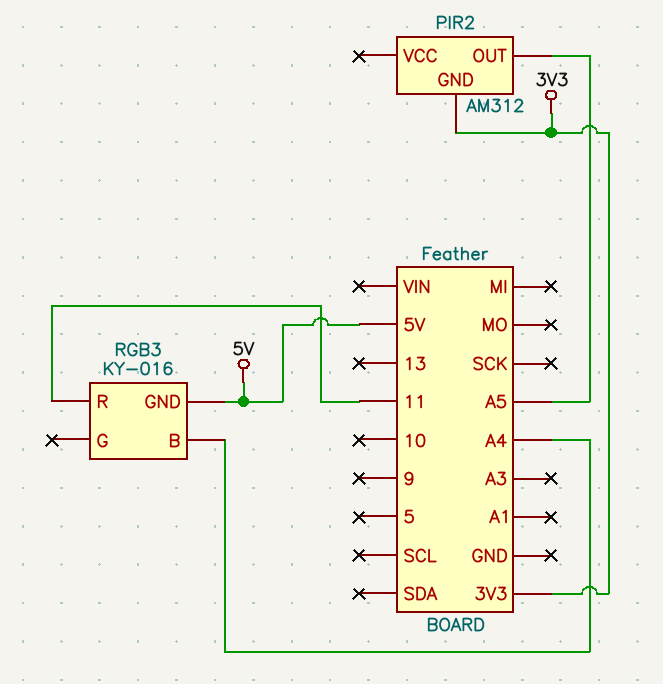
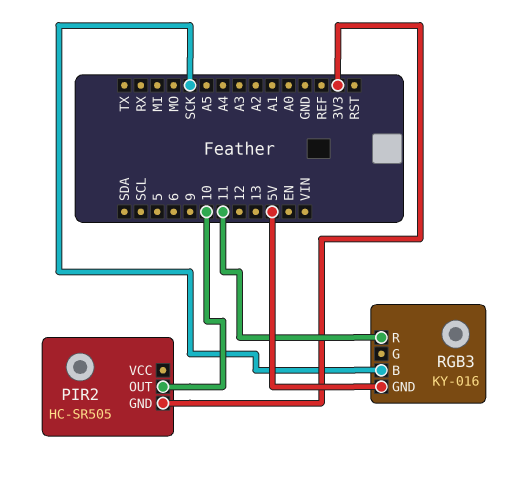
PIR2: AM312 -> HC-SR505
PIR2 pin OUT: A5 -> 10
RGB3 pin B: A4 -> SCK

